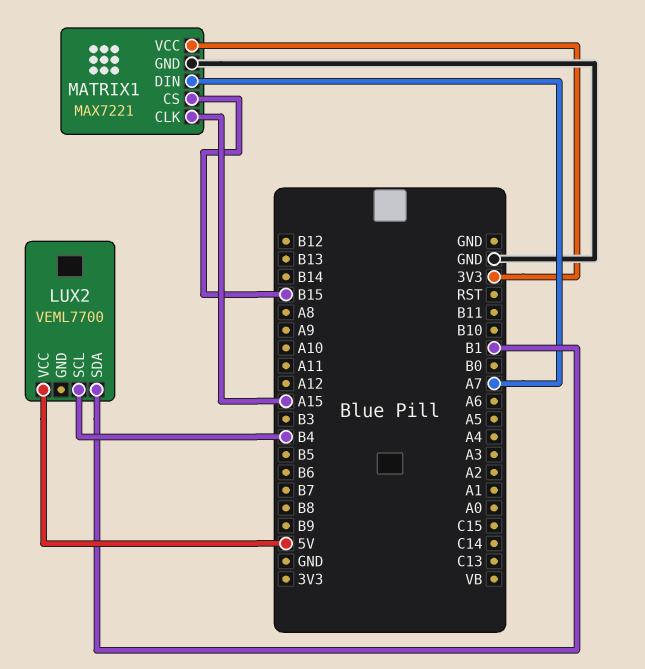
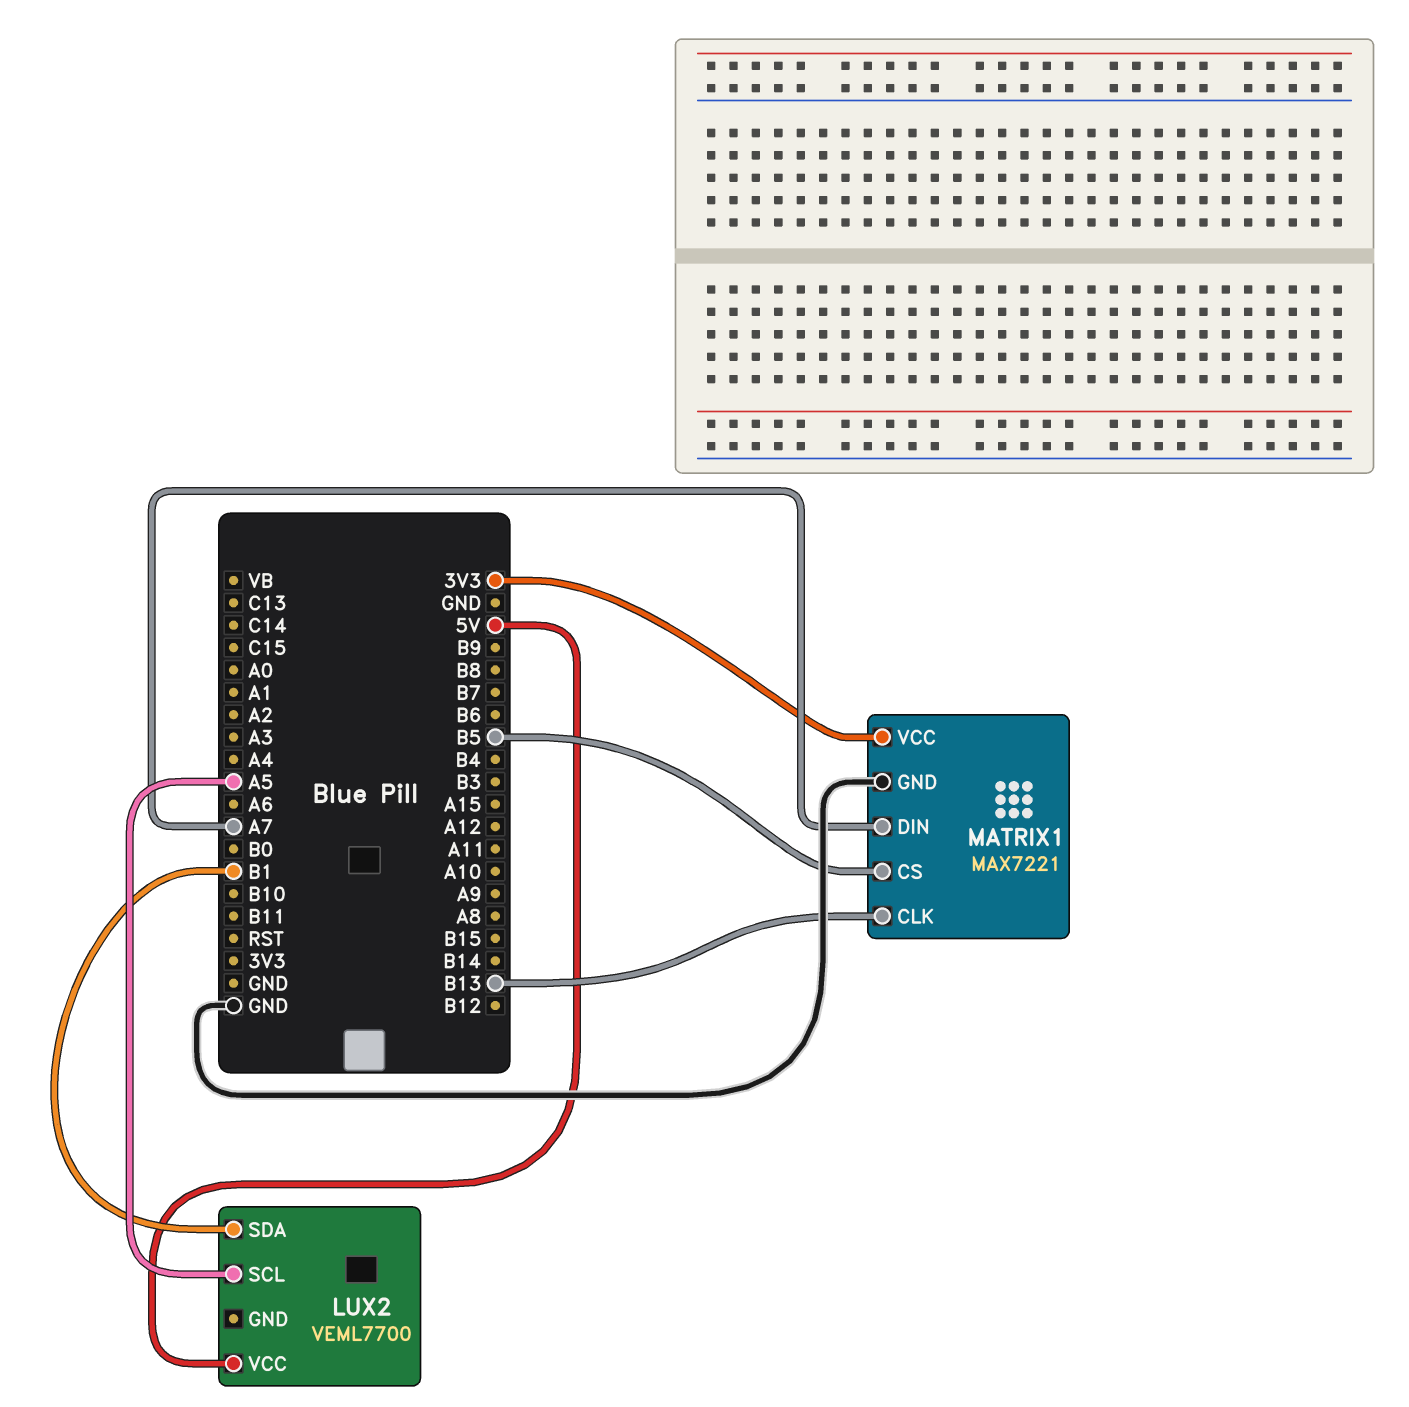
LUX2 pin SCL: B4 -> A5
MATRIX1 pin CLK: A15 -> B13
MATRIX1 pin CS: B15 -> B5

